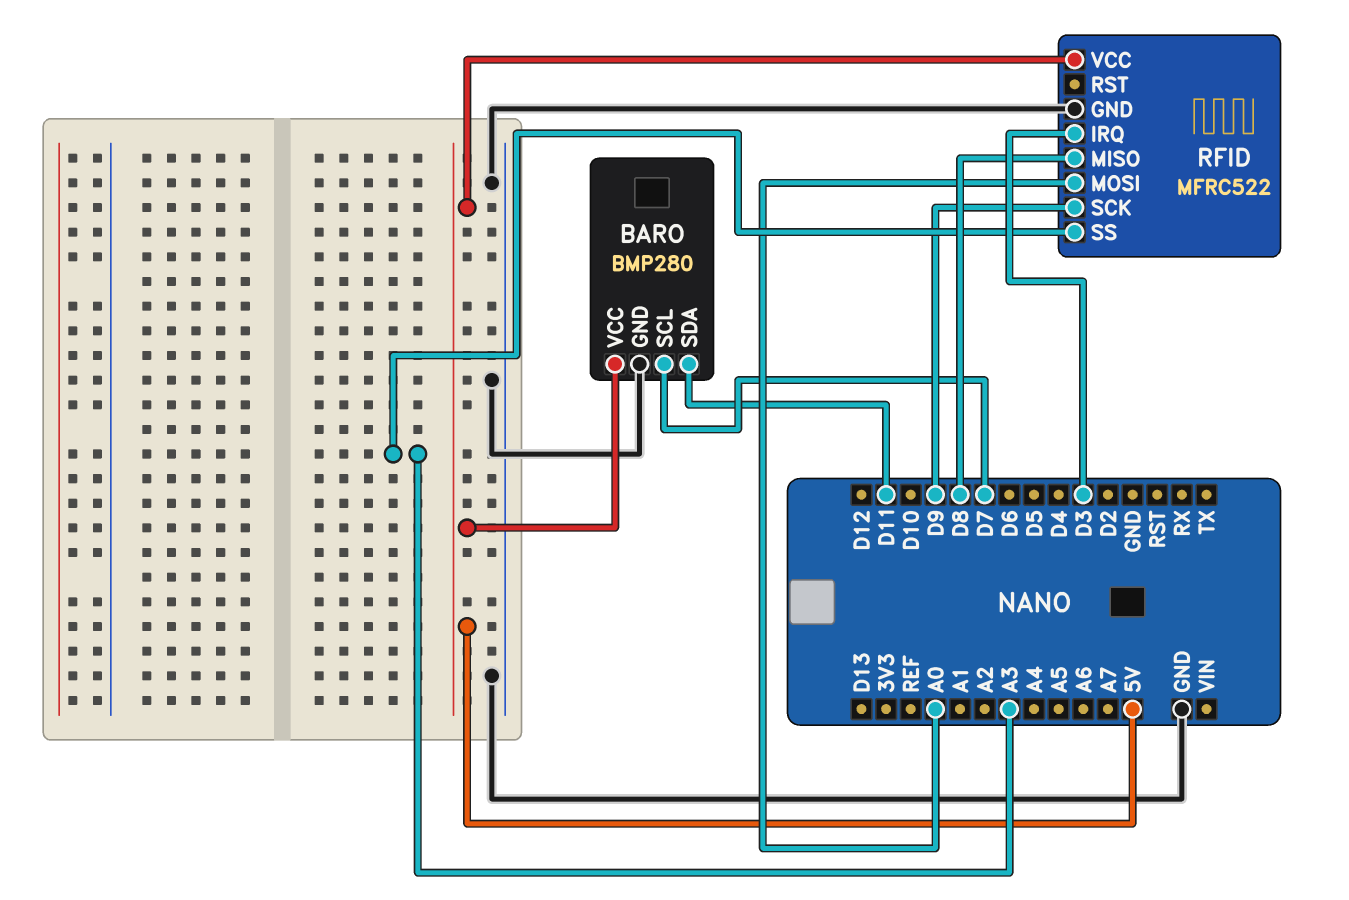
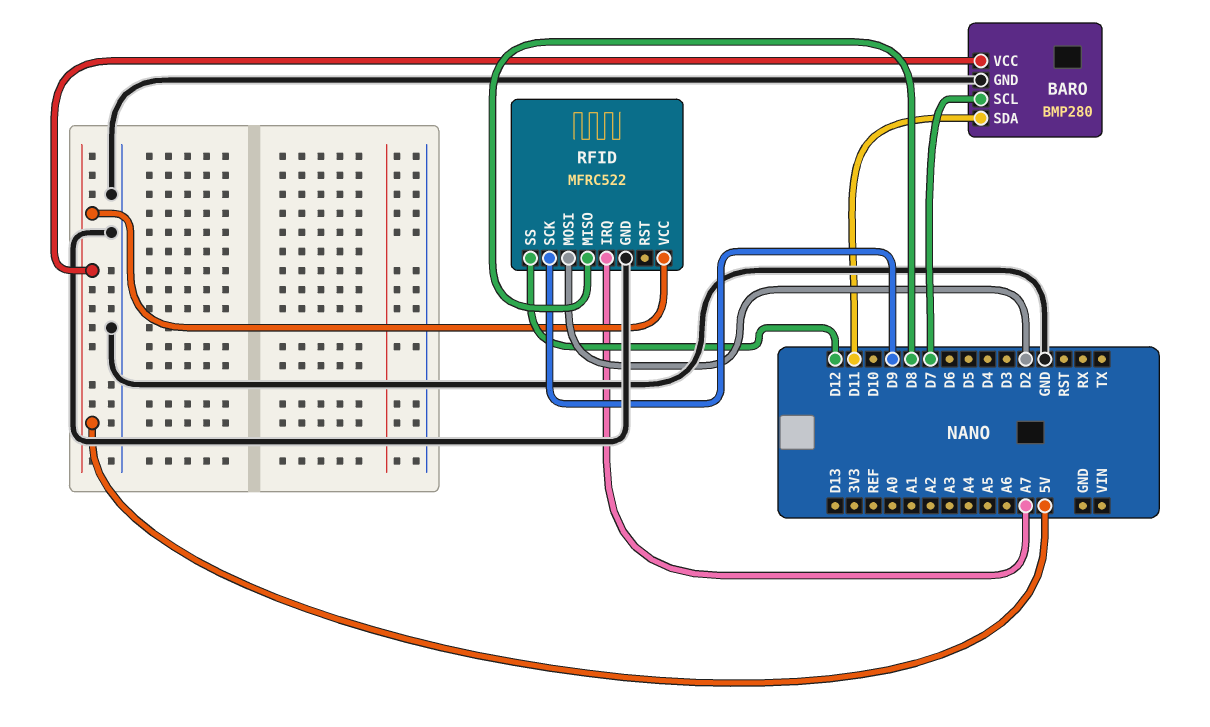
RFID pin IRQ: D3 -> A7
RFID pin MOSI: A0 -> D2
RFID pin SS: A3 -> D12

